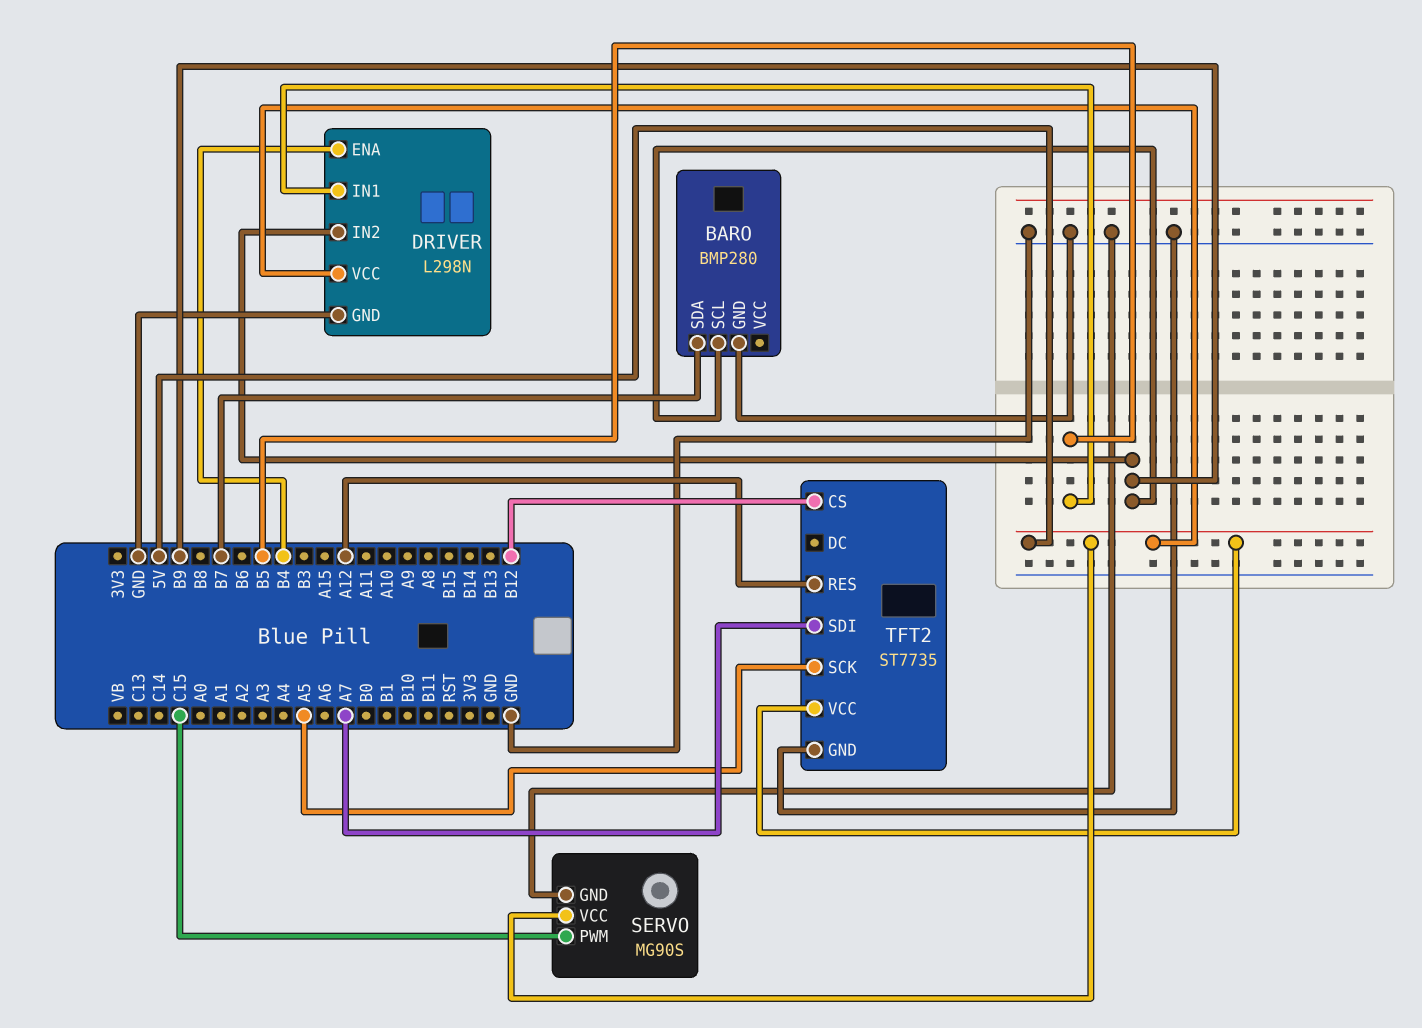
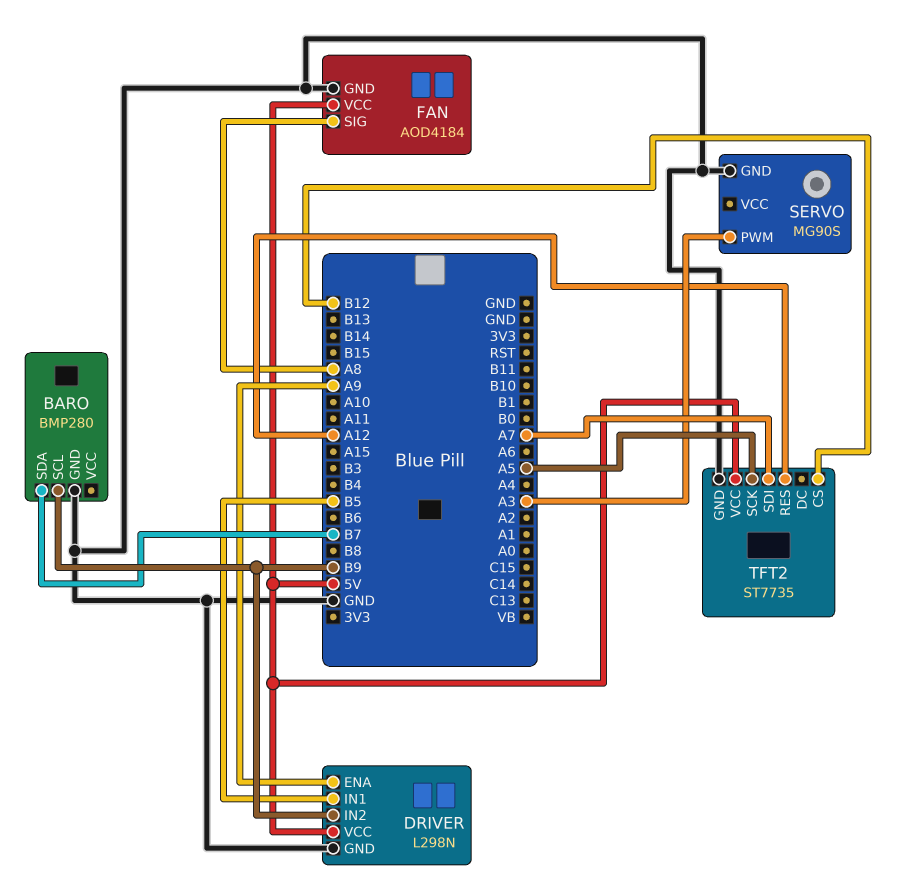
DRIVER pin ENA: B4 -> A9
FAN: none -> AOD4184
FAN pin GND: none -> GND
FAN pin SIG: none -> A8
FAN pin VCC: none -> 5V
SERVO pin PWM: C15 -> A3
SERVO pin VCC: 5V -> none

